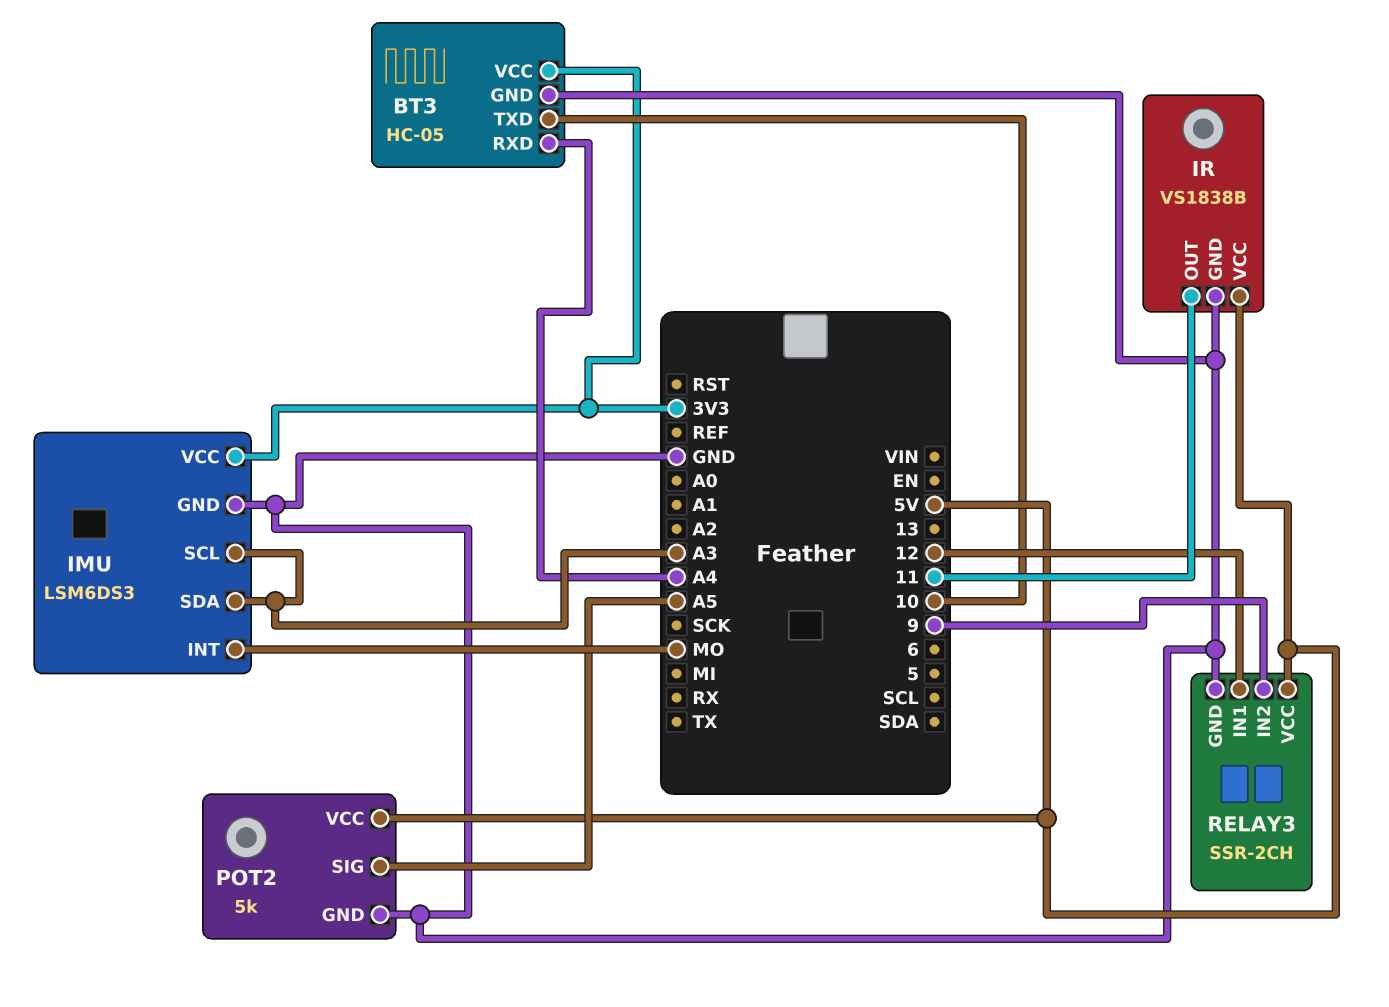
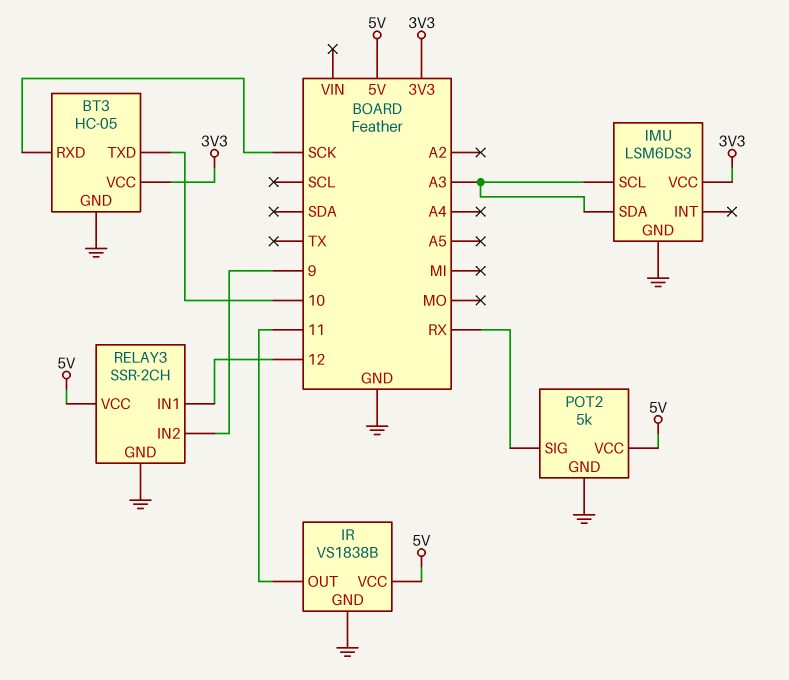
BT3 pin RXD: A4 -> SCK
IMU pin INT: MO -> none
POT2 pin SIG: A5 -> RX

